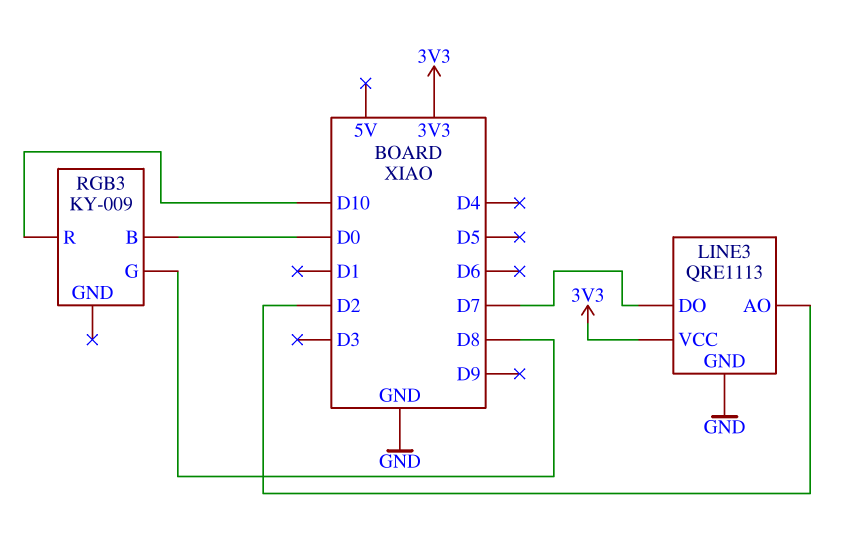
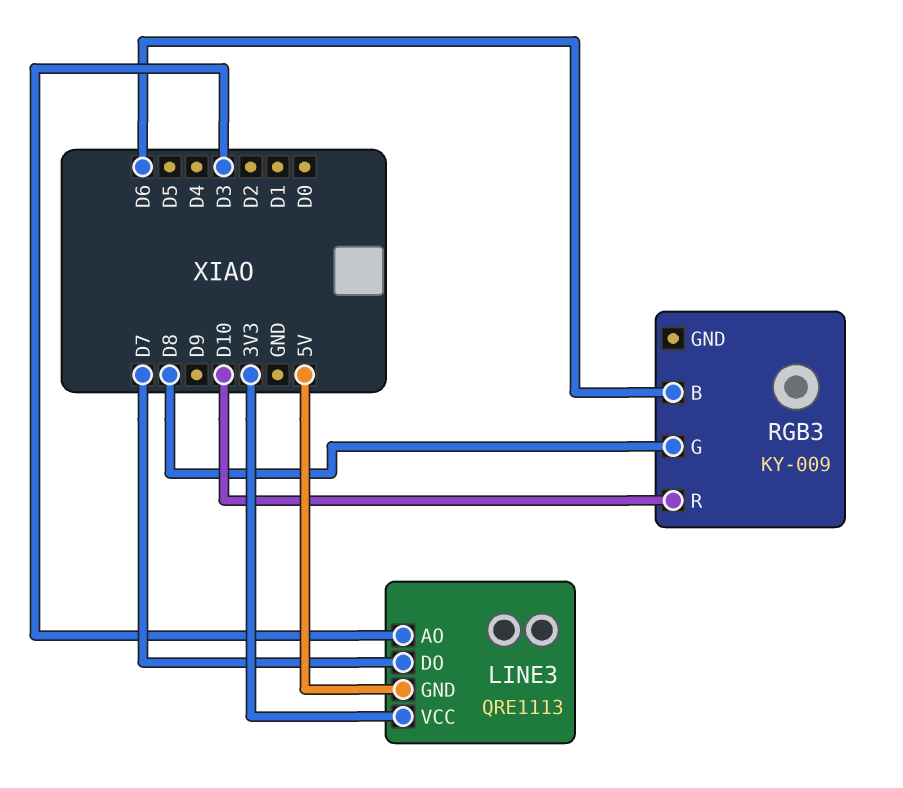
LINE3 pin AO: D2 -> D3
LINE3 pin GND: GND -> 5V
RGB3 pin B: D0 -> D6

